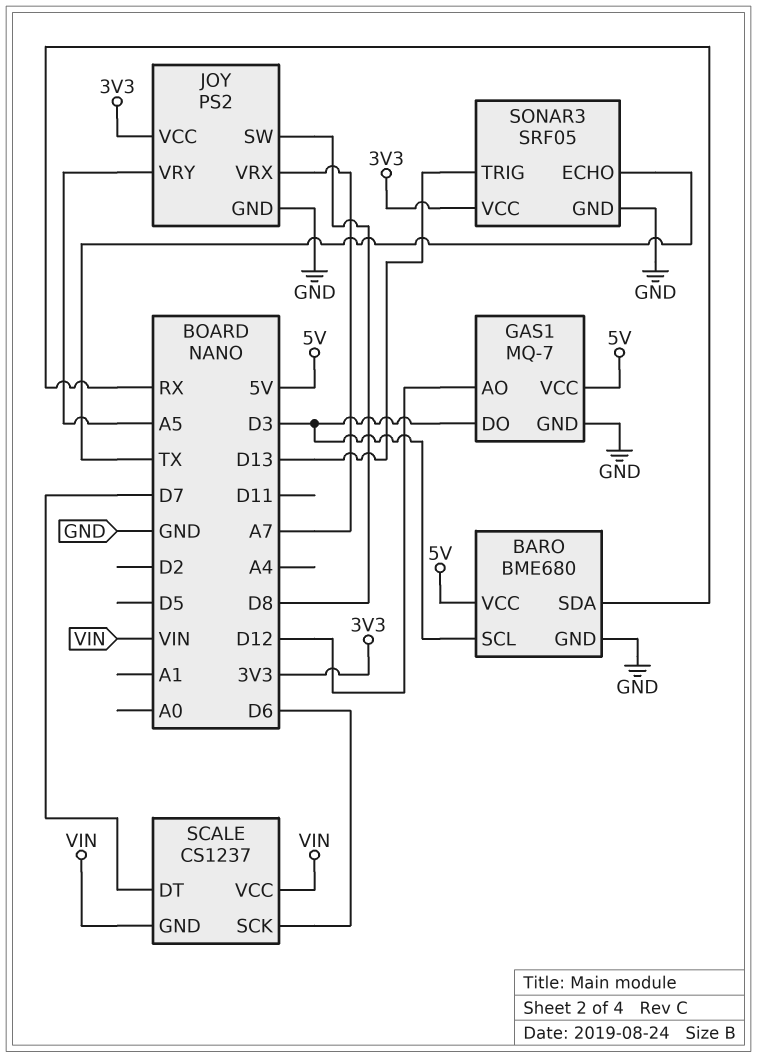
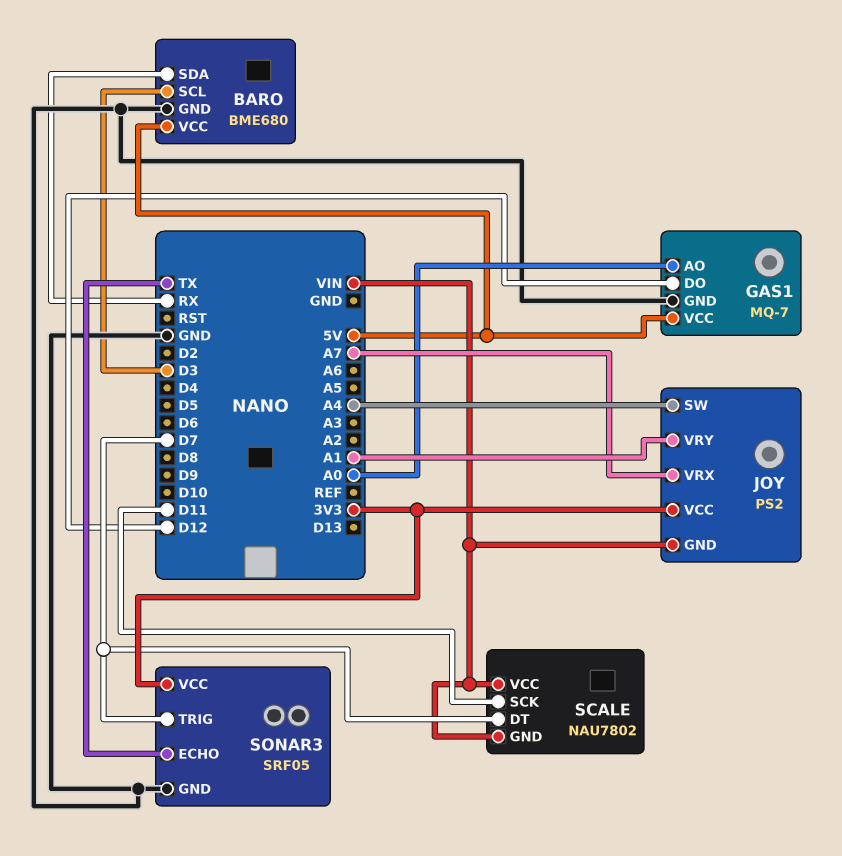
GAS1 pin AO: D12 -> A0
GAS1 pin DO: D3 -> D12
JOY pin GND: GND -> VIN
JOY pin SW: D8 -> A4
JOY pin VRY: A5 -> A1
SCALE: CS1237 -> NAU7802
SCALE pin SCK: D6 -> D11
SONAR3 pin TRIG: D13 -> D7

